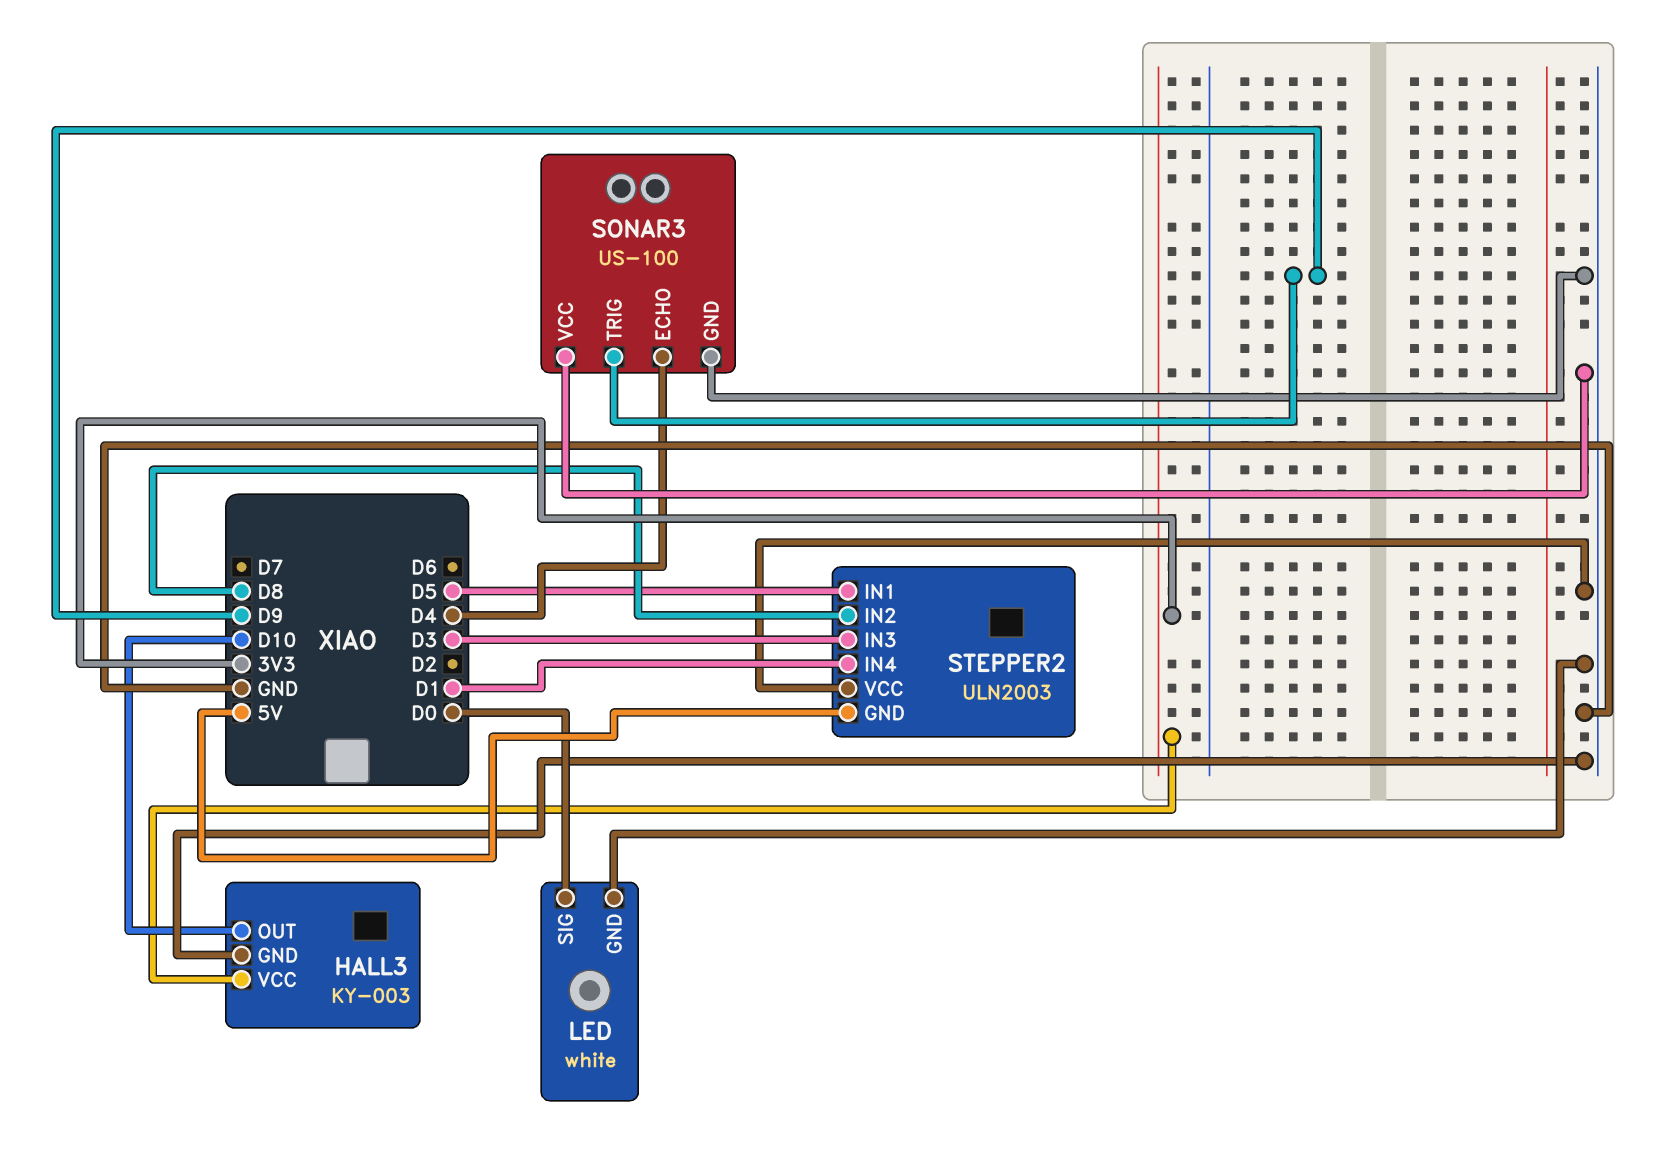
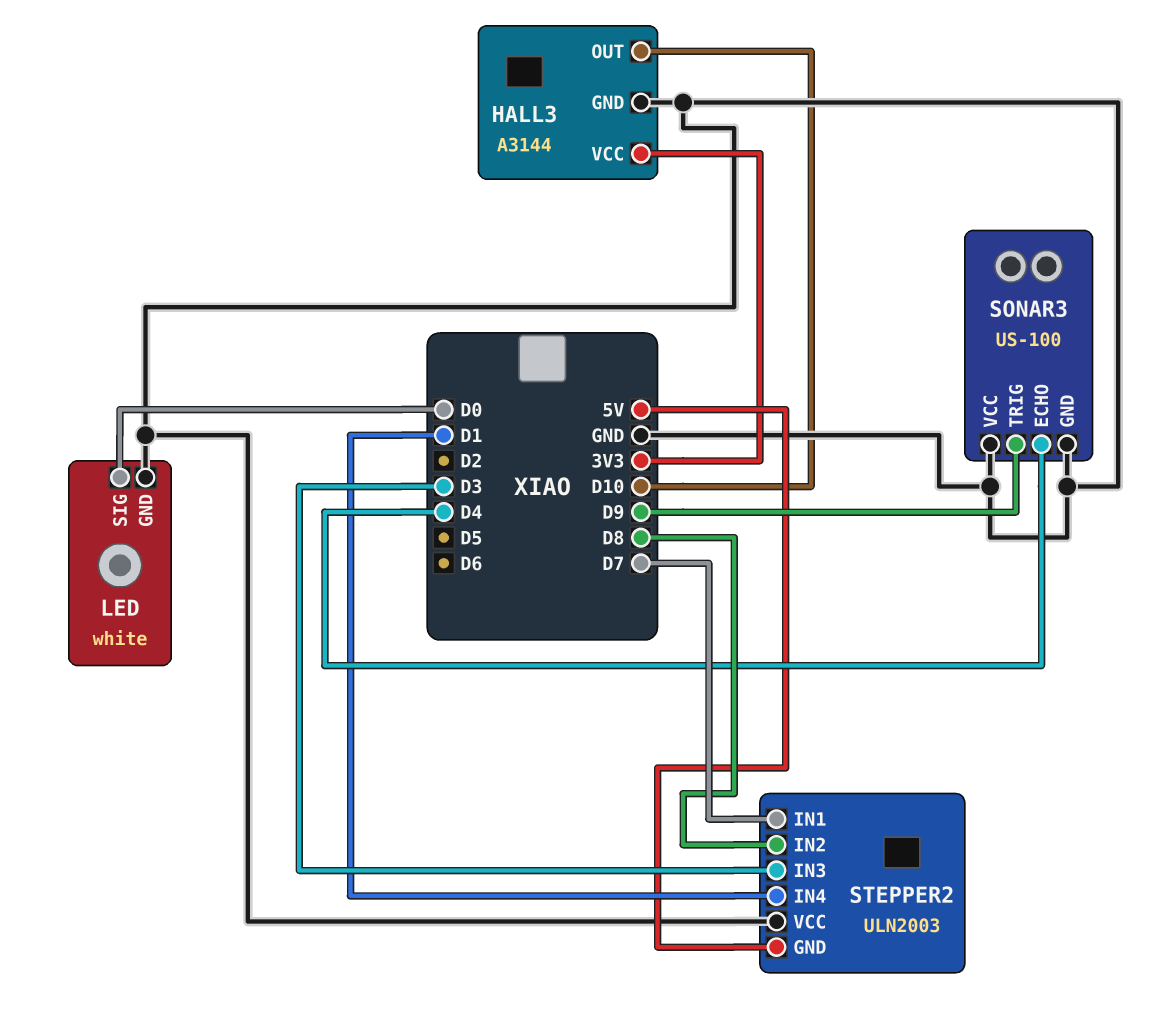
HALL3: KY-003 -> A3144
STEPPER2 pin IN1: D5 -> D7

